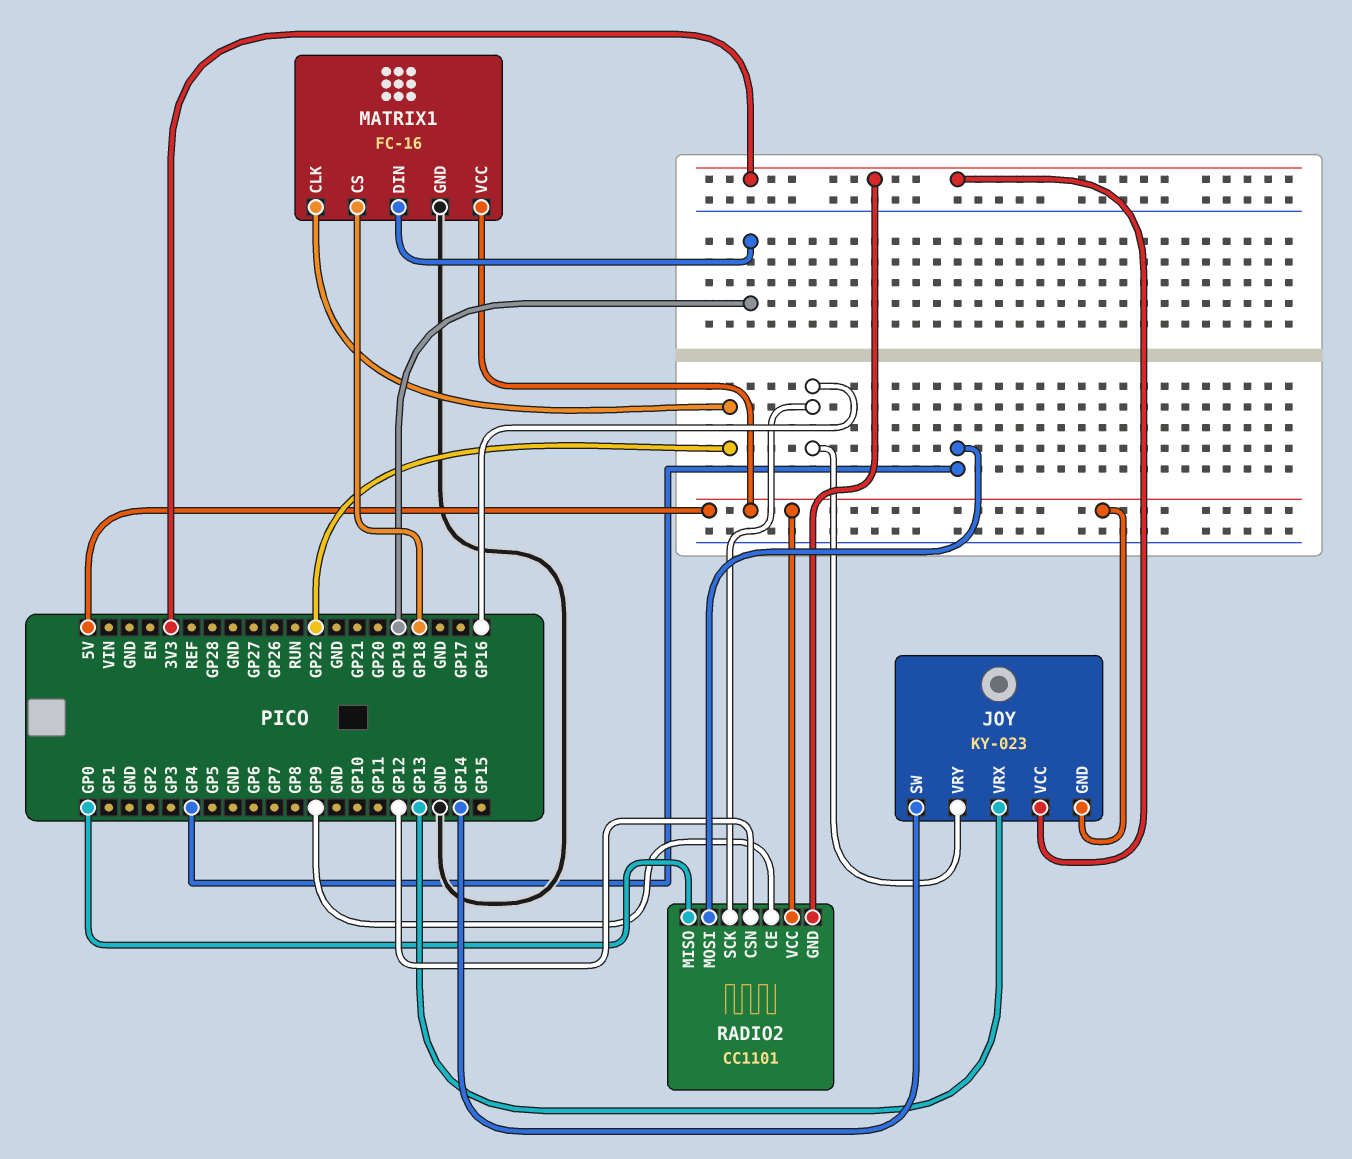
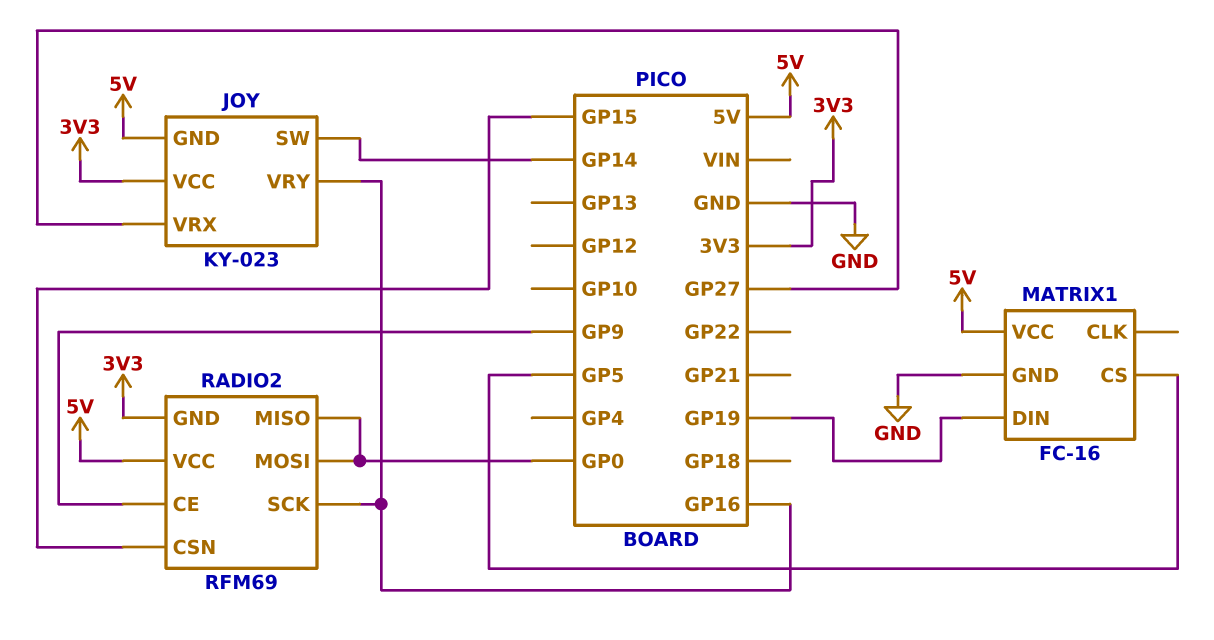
JOY pin VRX: GP13 -> GP27
MATRIX1 pin CLK: GP22 -> none
MATRIX1 pin CS: GP18 -> GP5
RADIO2: CC1101 -> RFM69
RADIO2 pin CSN: GP12 -> GP15
RADIO2 pin MOSI: GP4 -> GP0

